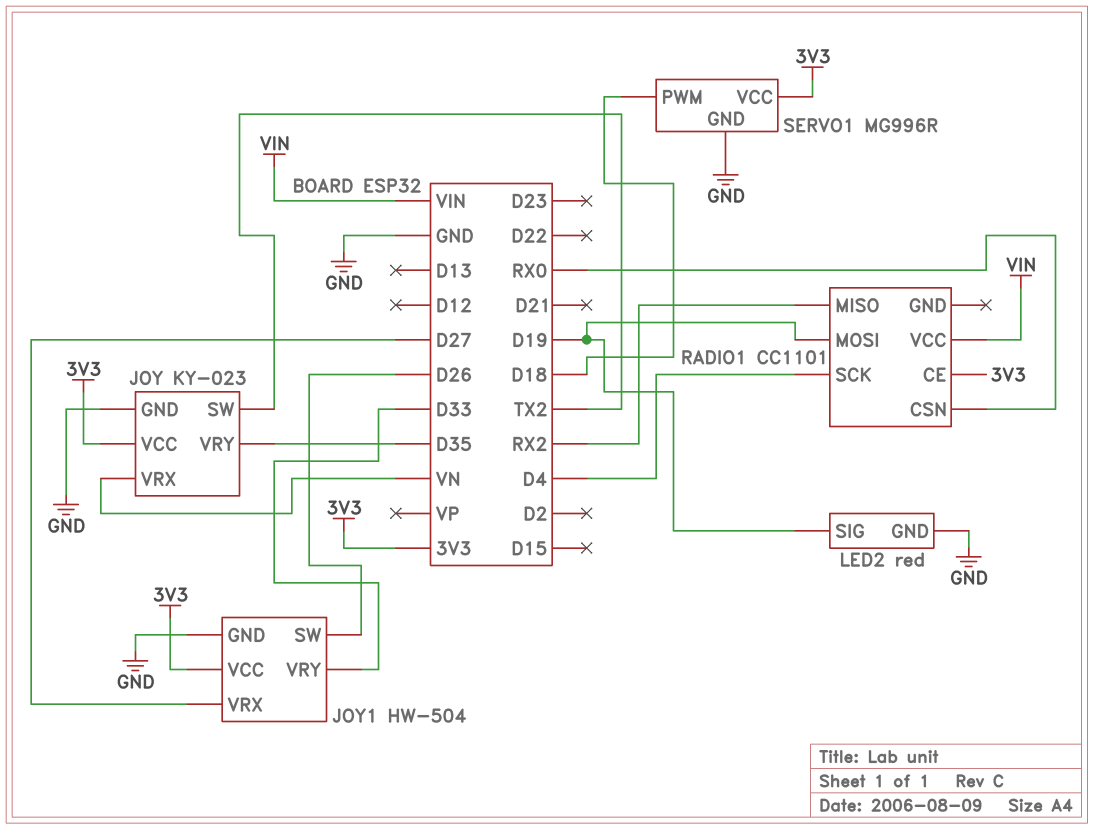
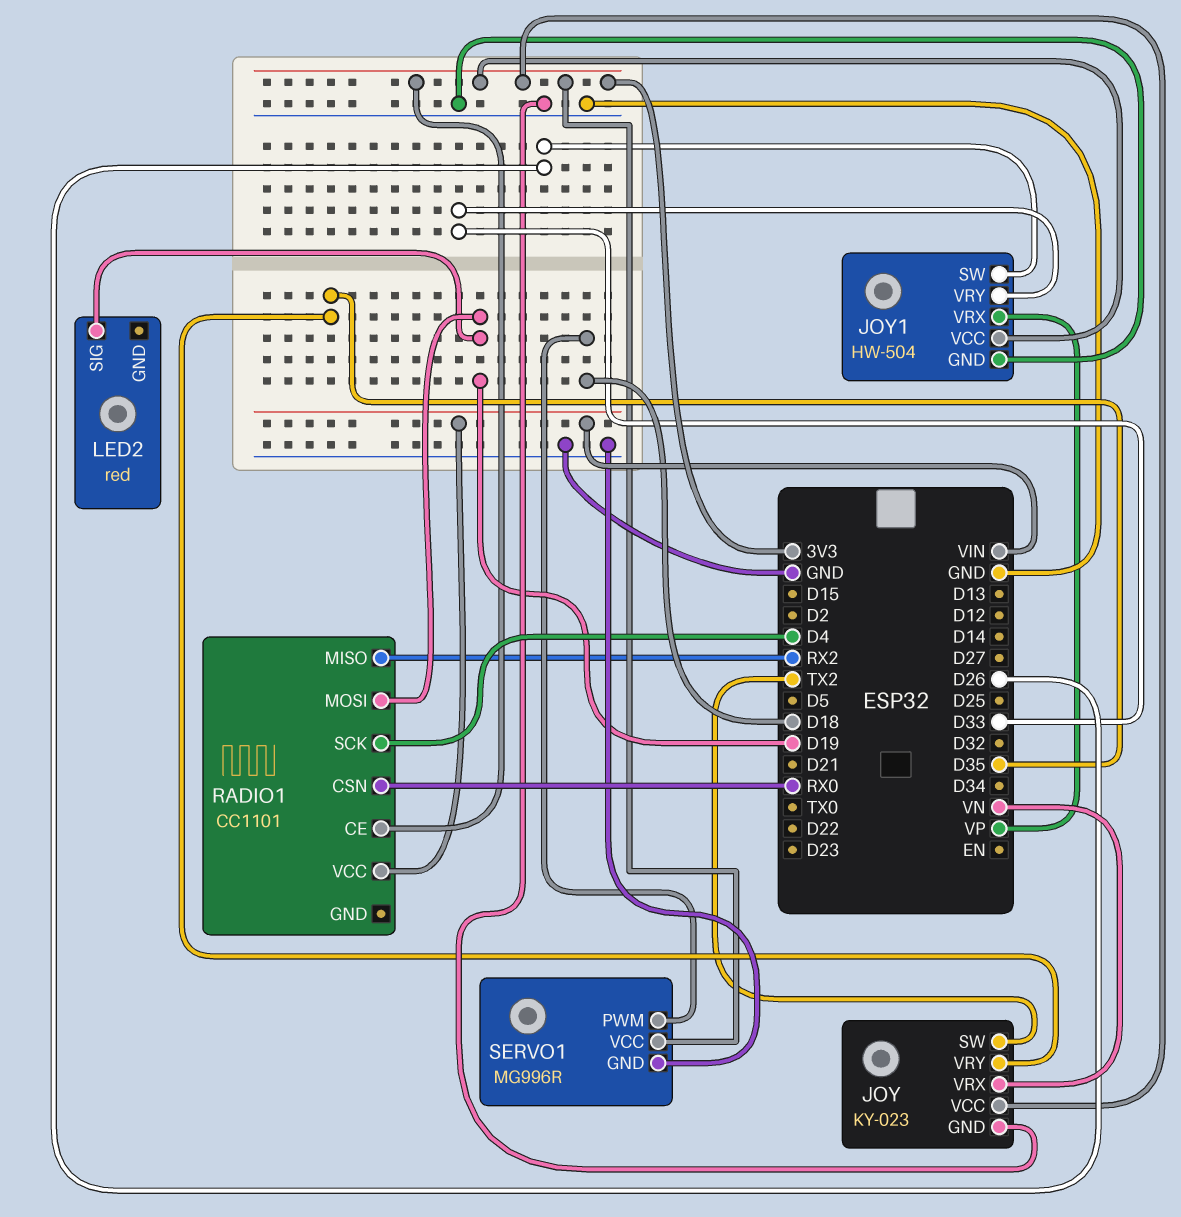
JOY1 pin VRX: D27 -> VP
LED2 pin GND: GND -> none

